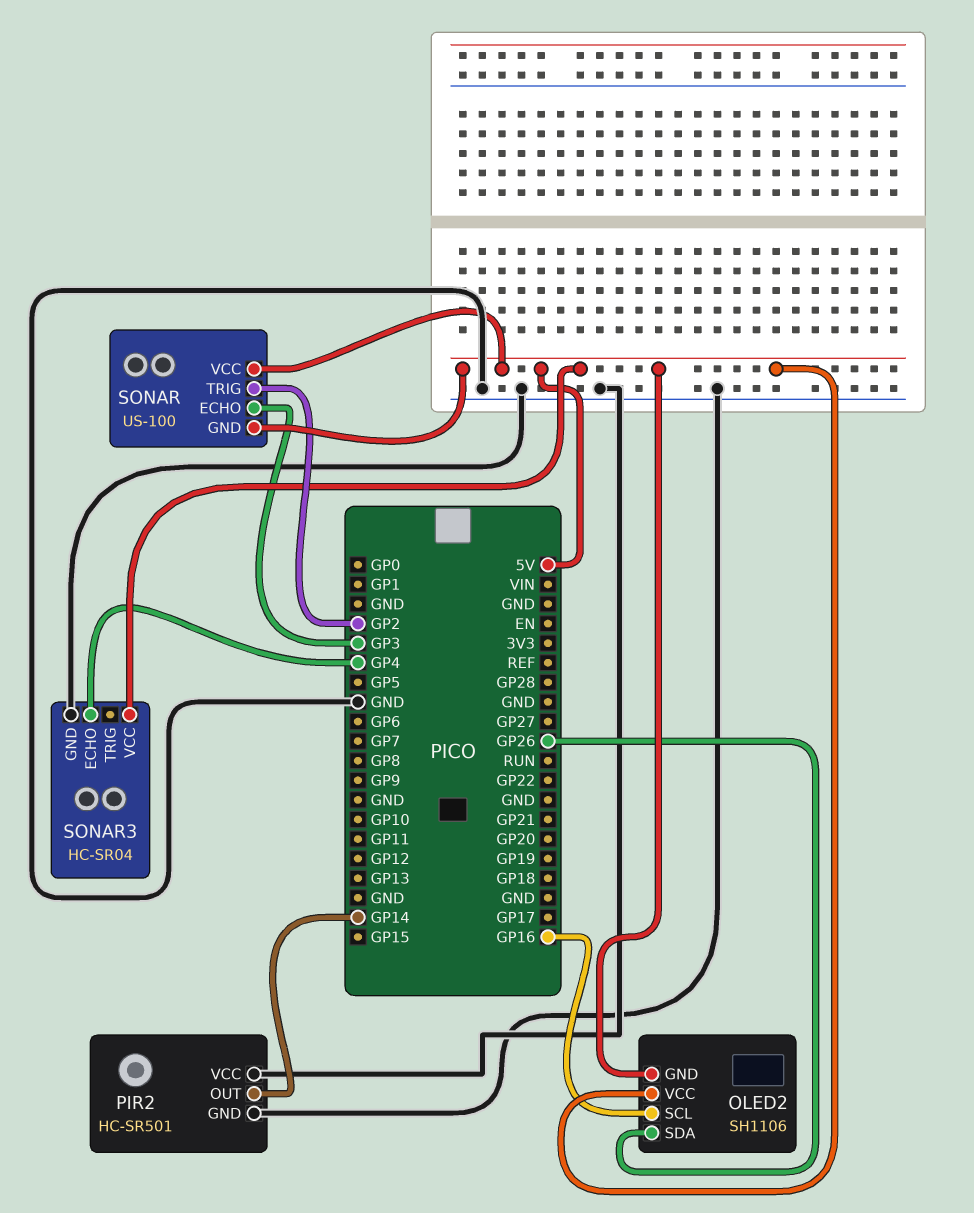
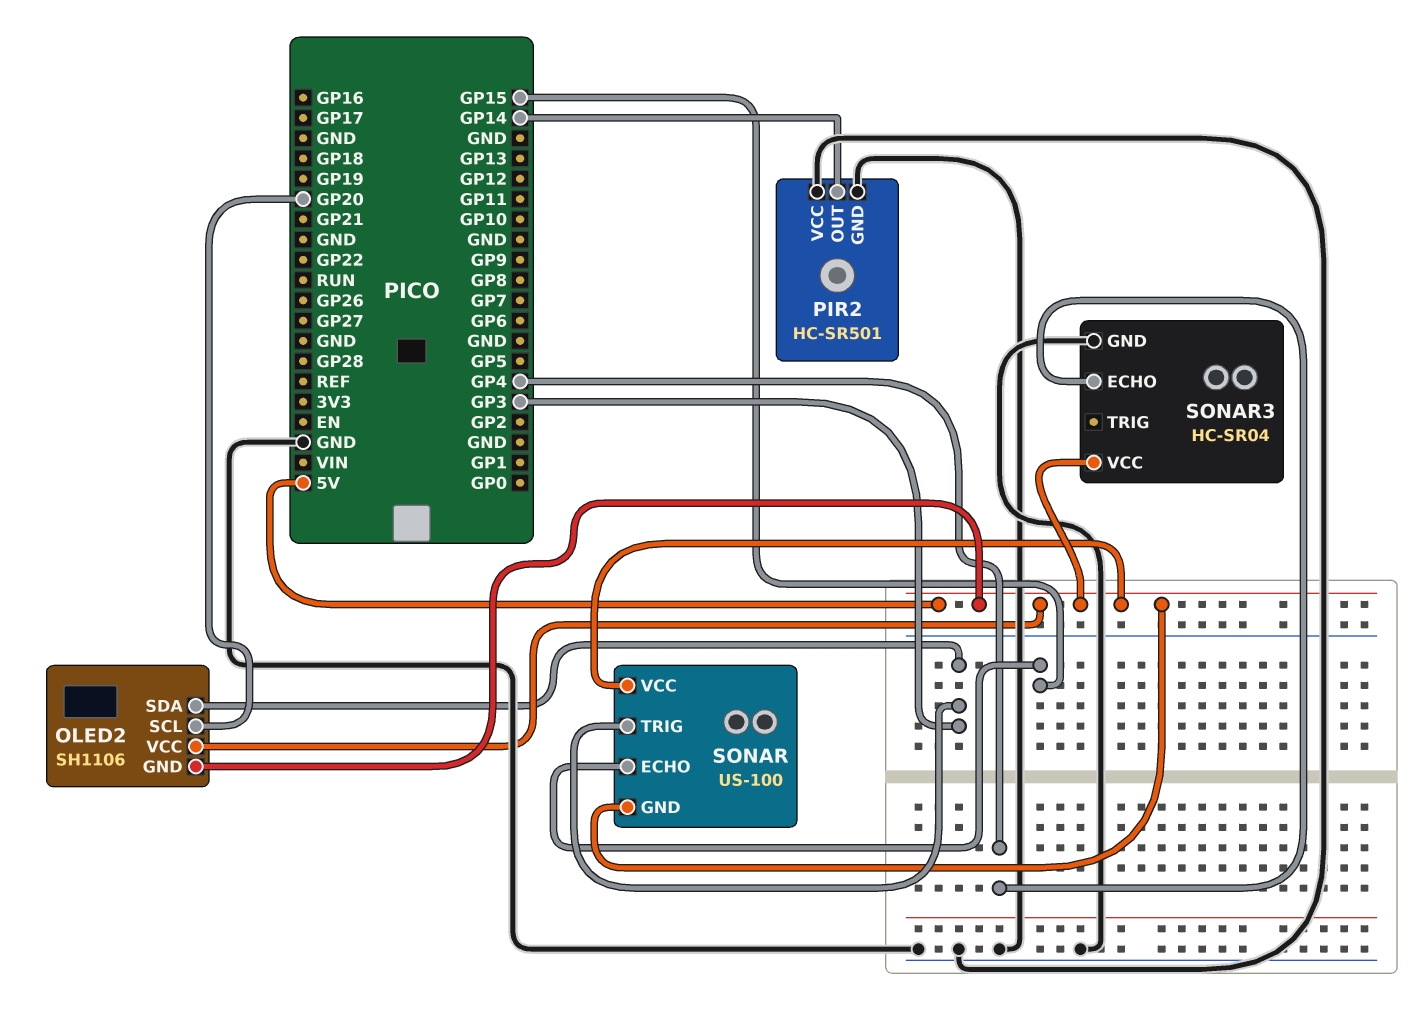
OLED2 pin SCL: GP16 -> GP20
OLED2 pin SDA: GP26 -> GP3
SONAR pin ECHO: GP3 -> GP15
SONAR pin TRIG: GP2 -> GP3

